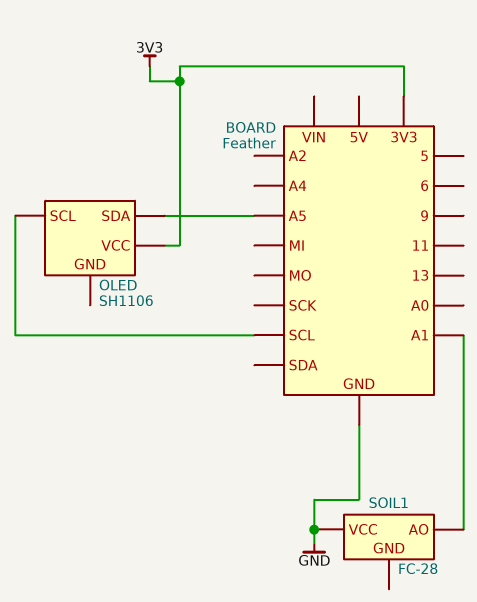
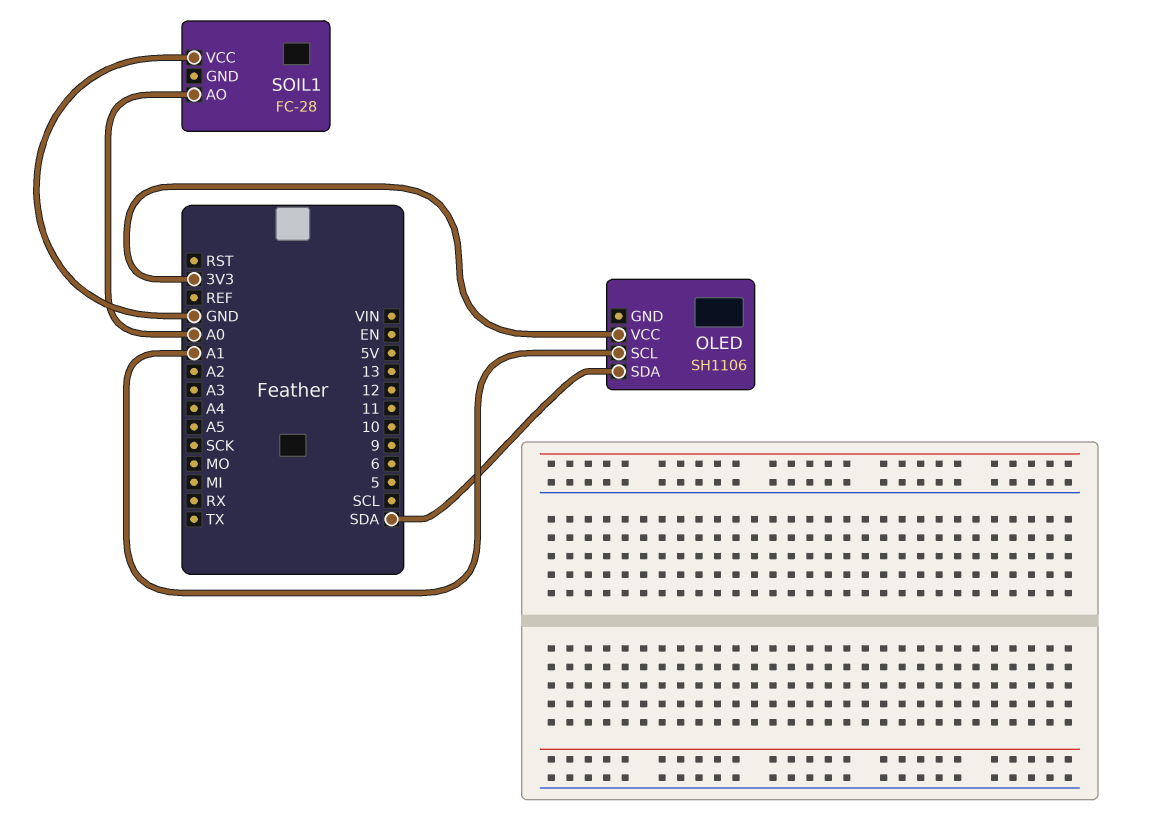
OLED pin SCL: SCL -> A1
OLED pin SDA: A5 -> SDA
SOIL1 pin AO: A1 -> A0

